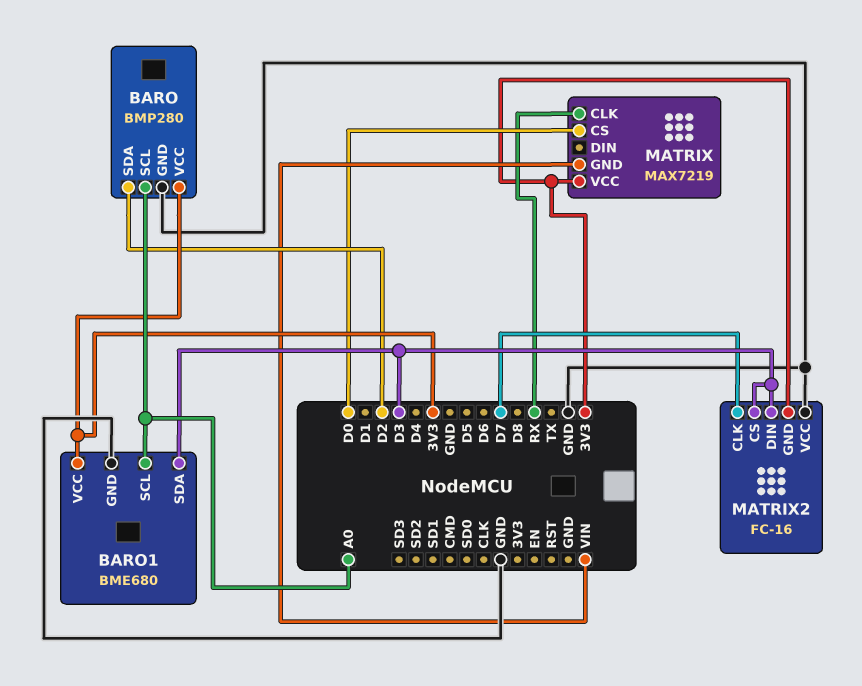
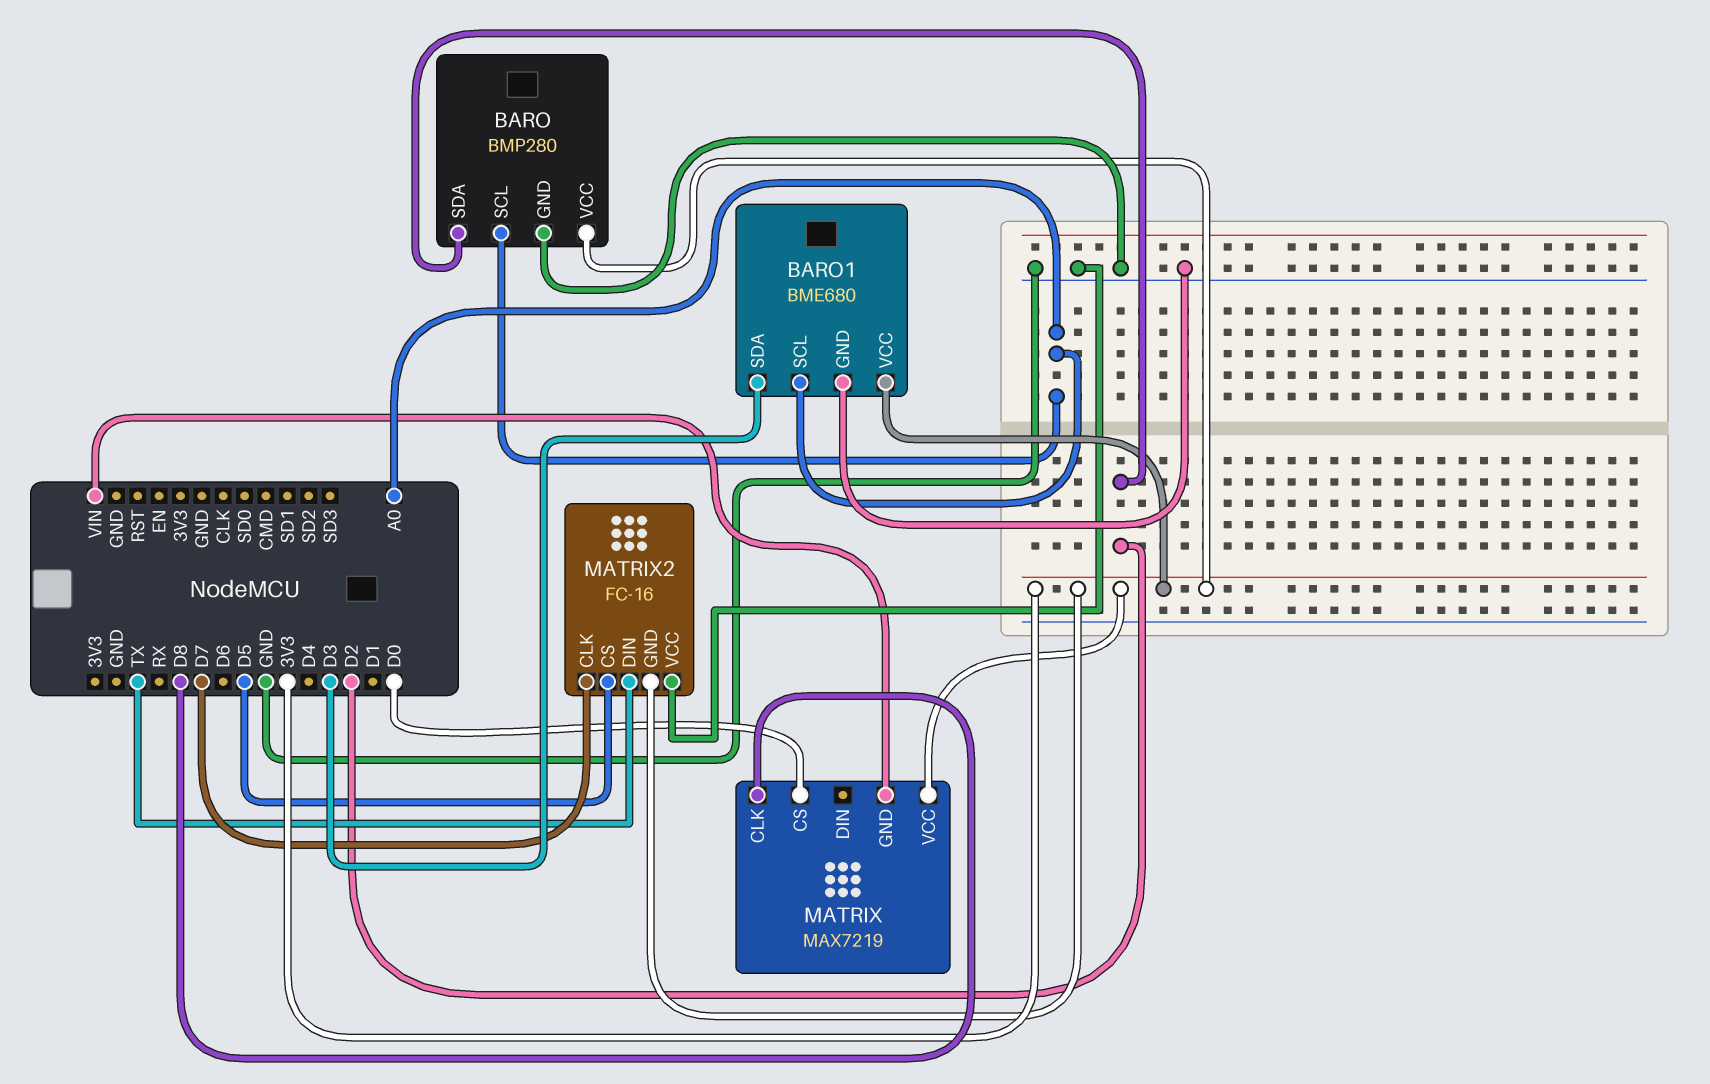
MATRIX pin CLK: RX -> D8
MATRIX2 pin CS: D3 -> D5
MATRIX2 pin DIN: D3 -> TX

